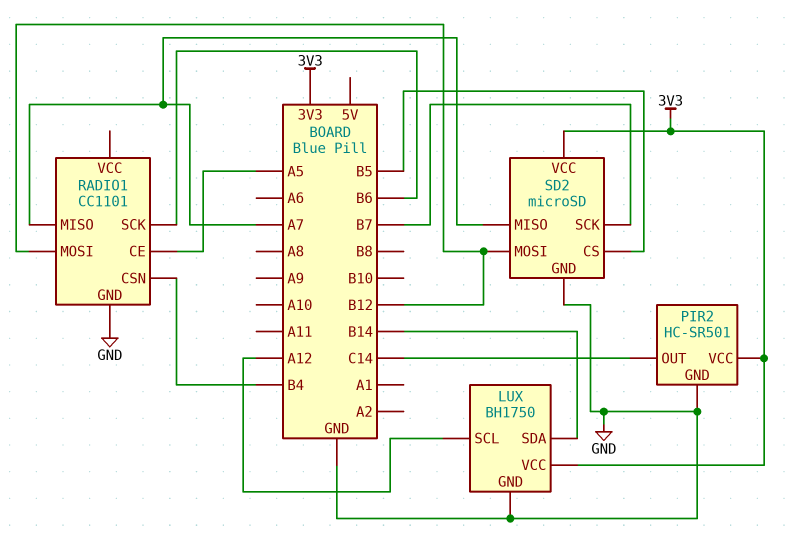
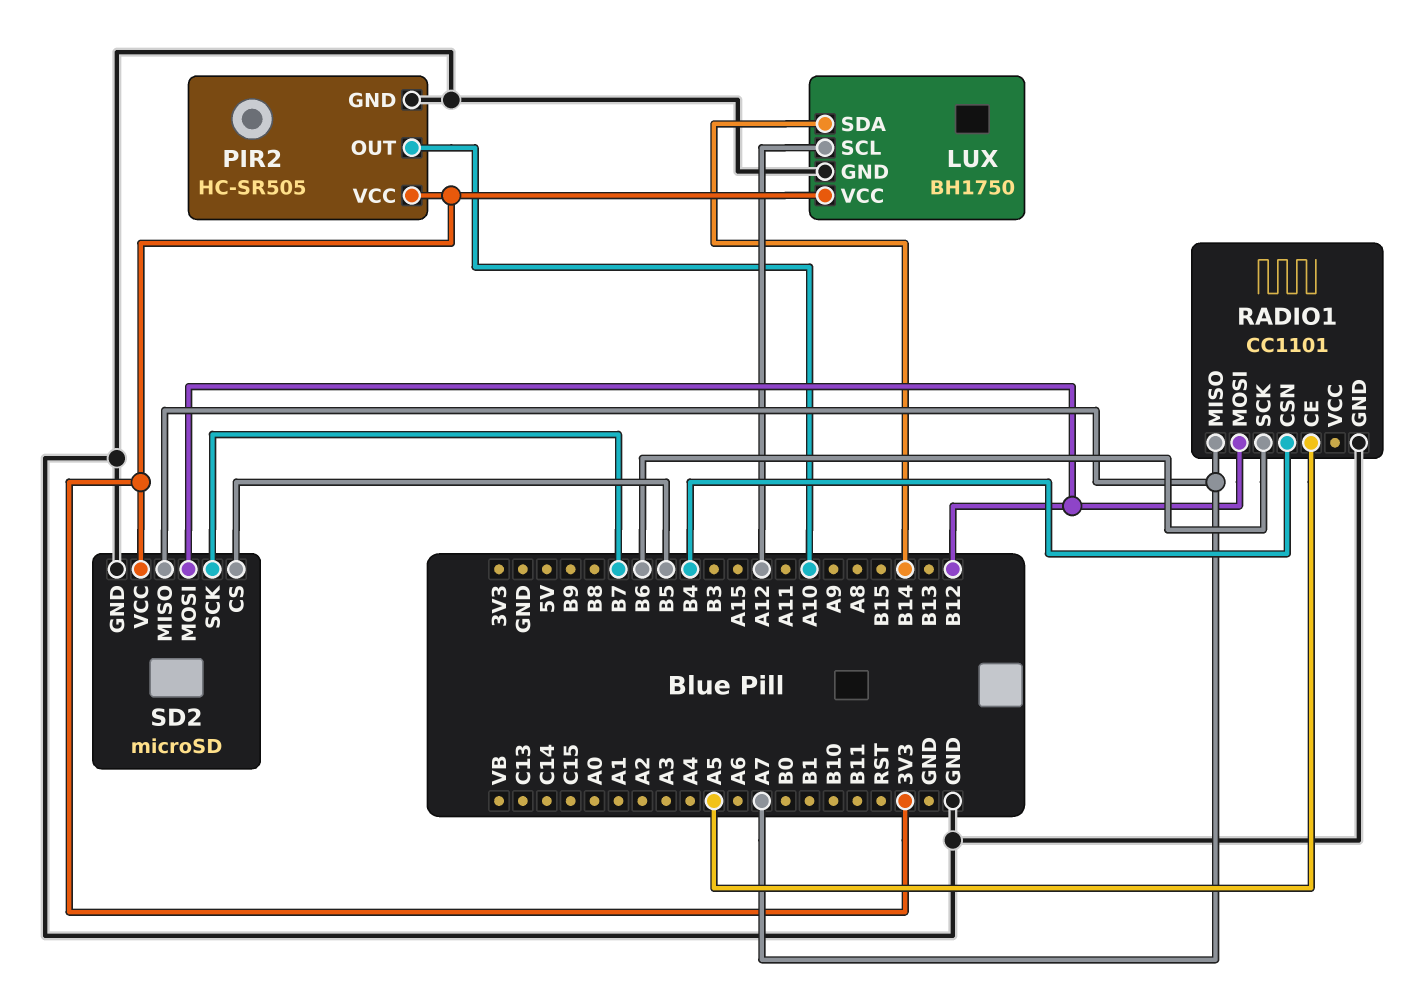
PIR2: HC-SR501 -> HC-SR505
PIR2 pin OUT: C14 -> A10

